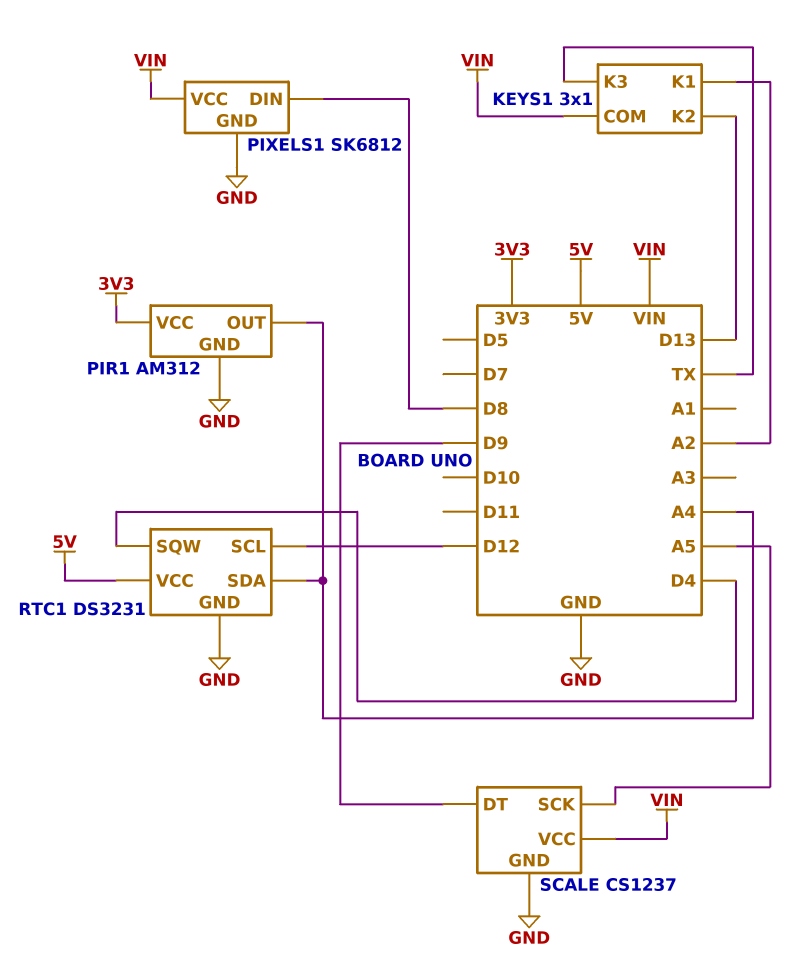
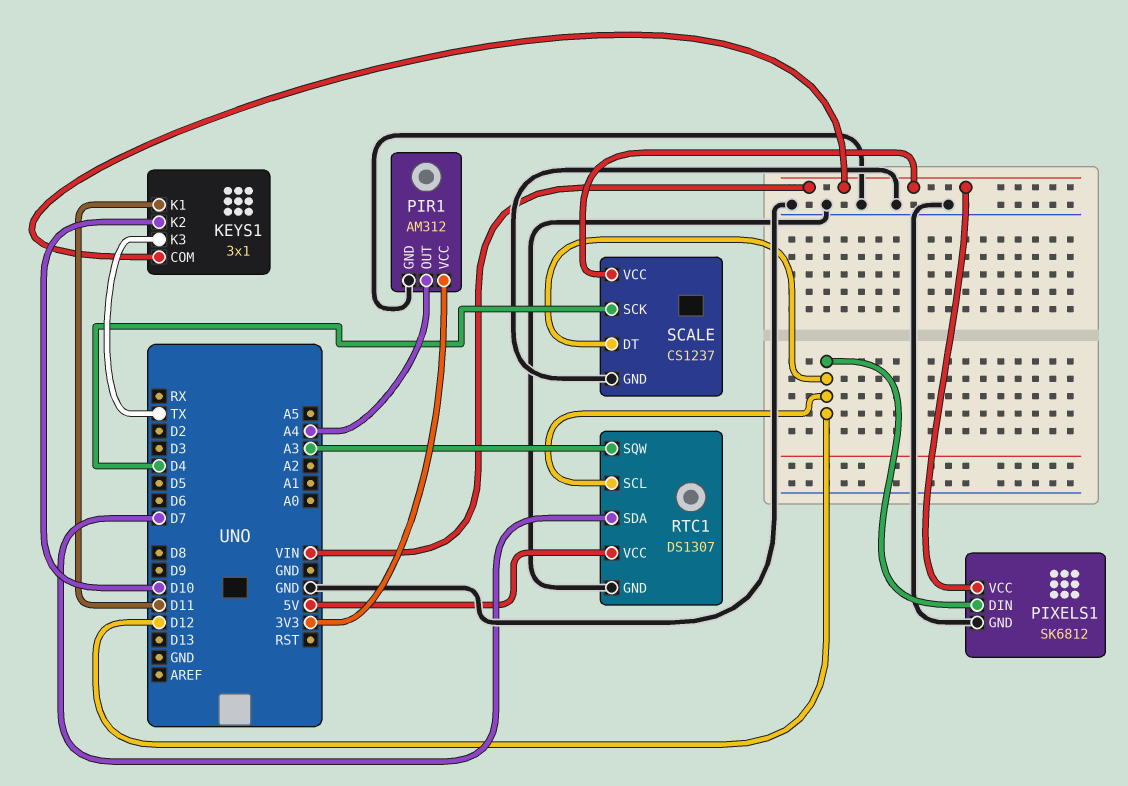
KEYS1 pin K1: A2 -> D11
KEYS1 pin K2: D13 -> D10
PIXELS1 pin DIN: D8 -> D12
RTC1: DS3231 -> DS1307
RTC1 pin SDA: A4 -> D7
RTC1 pin SQW: D4 -> A3
SCALE pin DT: D9 -> D12
SCALE pin SCK: A5 -> D4

